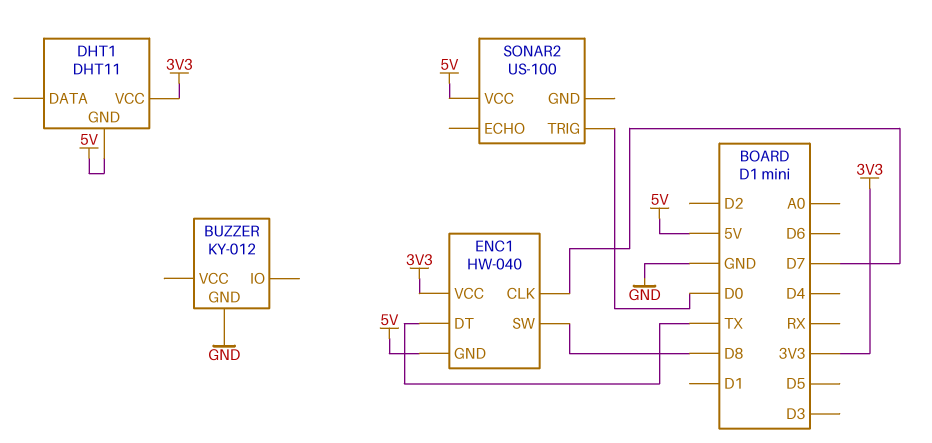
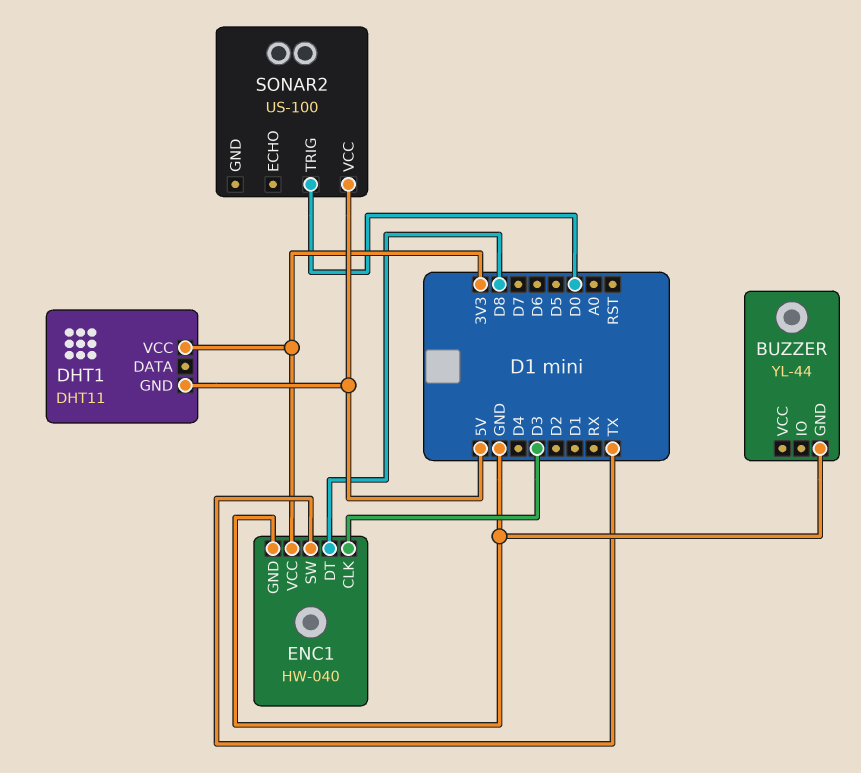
BUZZER: KY-012 -> YL-44
ENC1 pin CLK: D7 -> D3
ENC1 pin DT: TX -> D8
ENC1 pin GND: 5V -> GND
ENC1 pin SW: D8 -> TX

